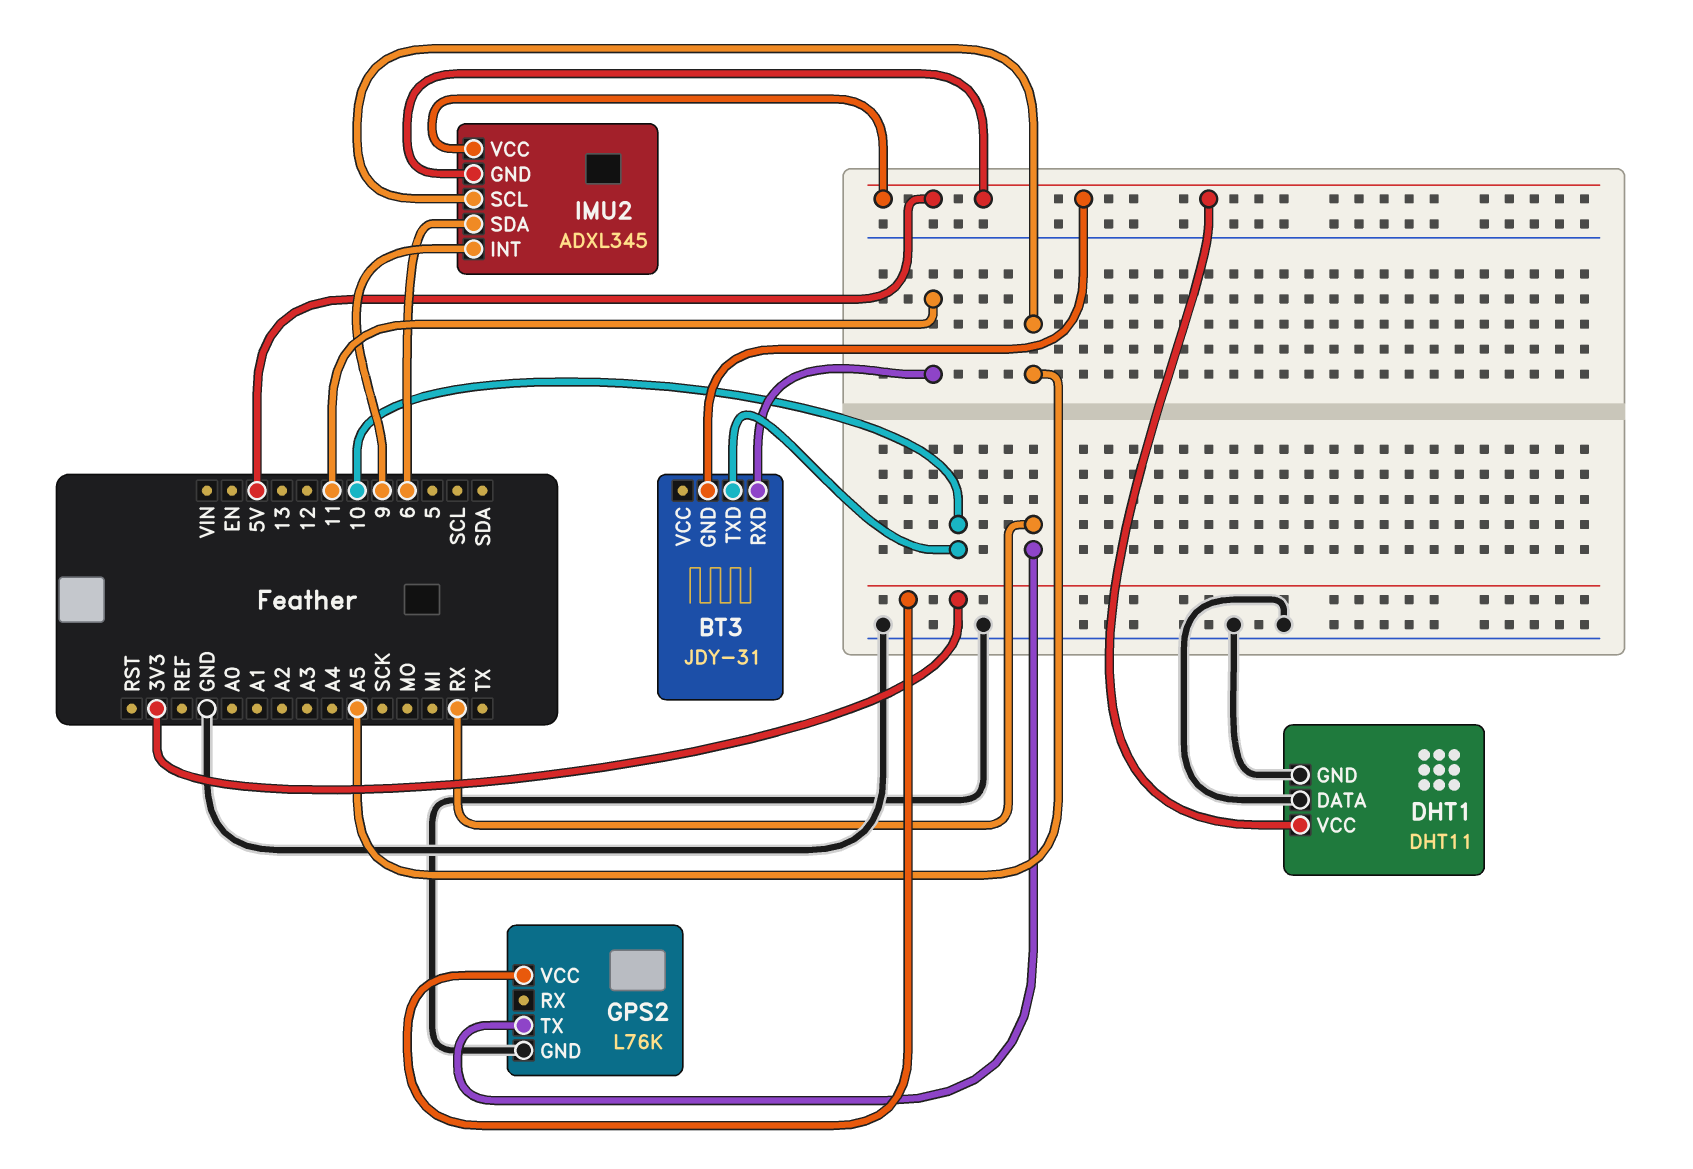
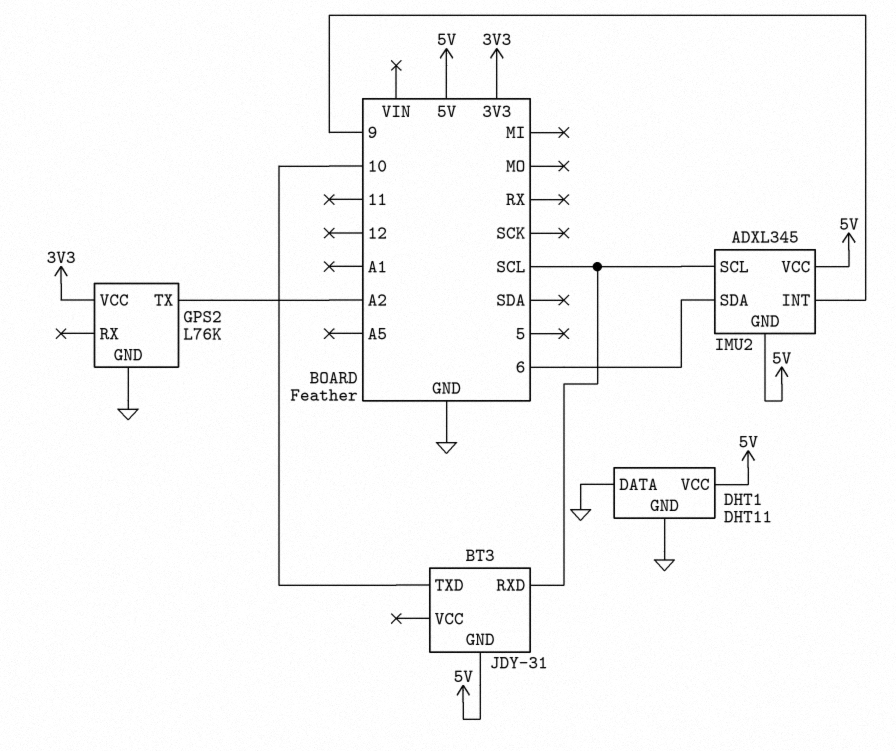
BT3 pin RXD: 11 -> SCL
GPS2 pin TX: RX -> A2
IMU2 pin SCL: A5 -> SCL

